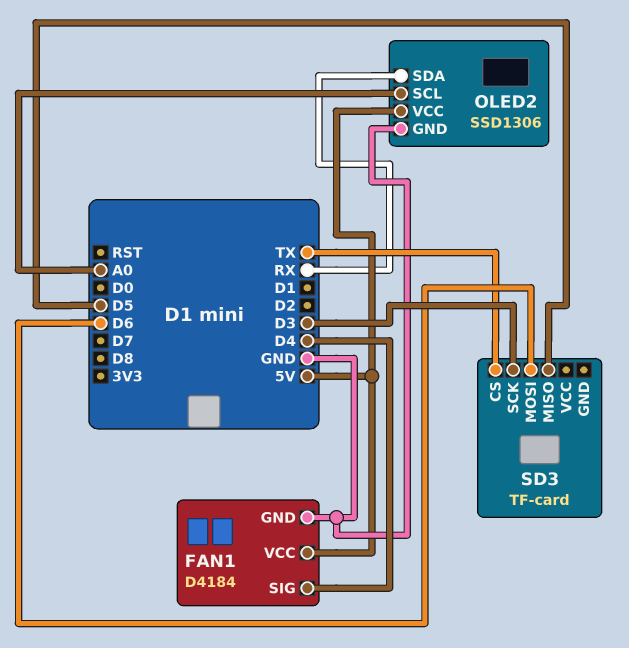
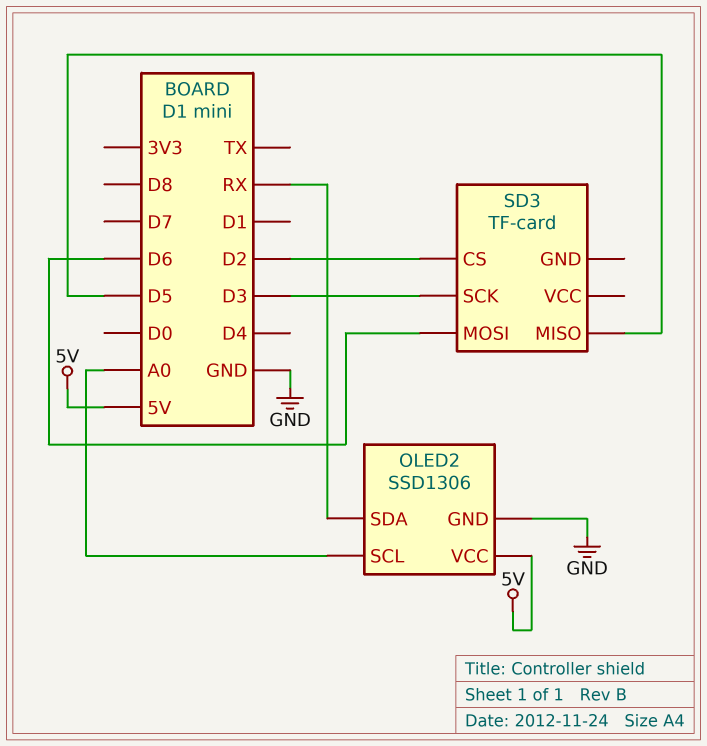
FAN1: D4184 -> none
FAN1 pin GND: GND -> none
FAN1 pin SIG: D4 -> none
FAN1 pin VCC: 5V -> none
SD3 pin CS: TX -> D2

